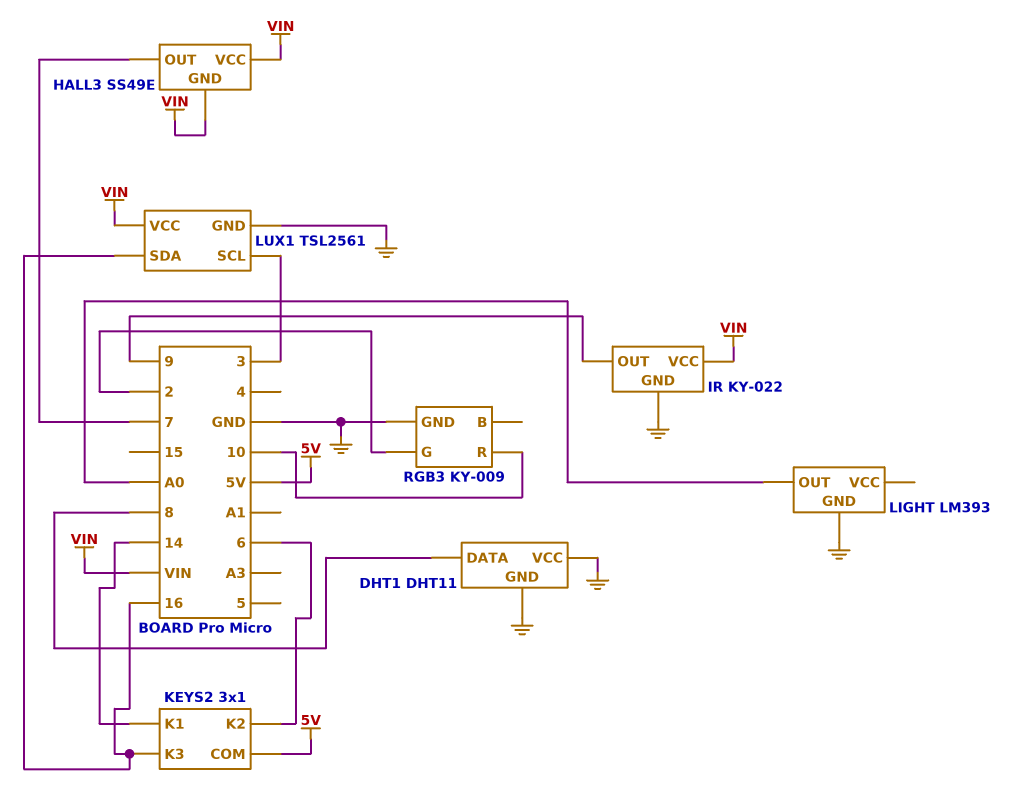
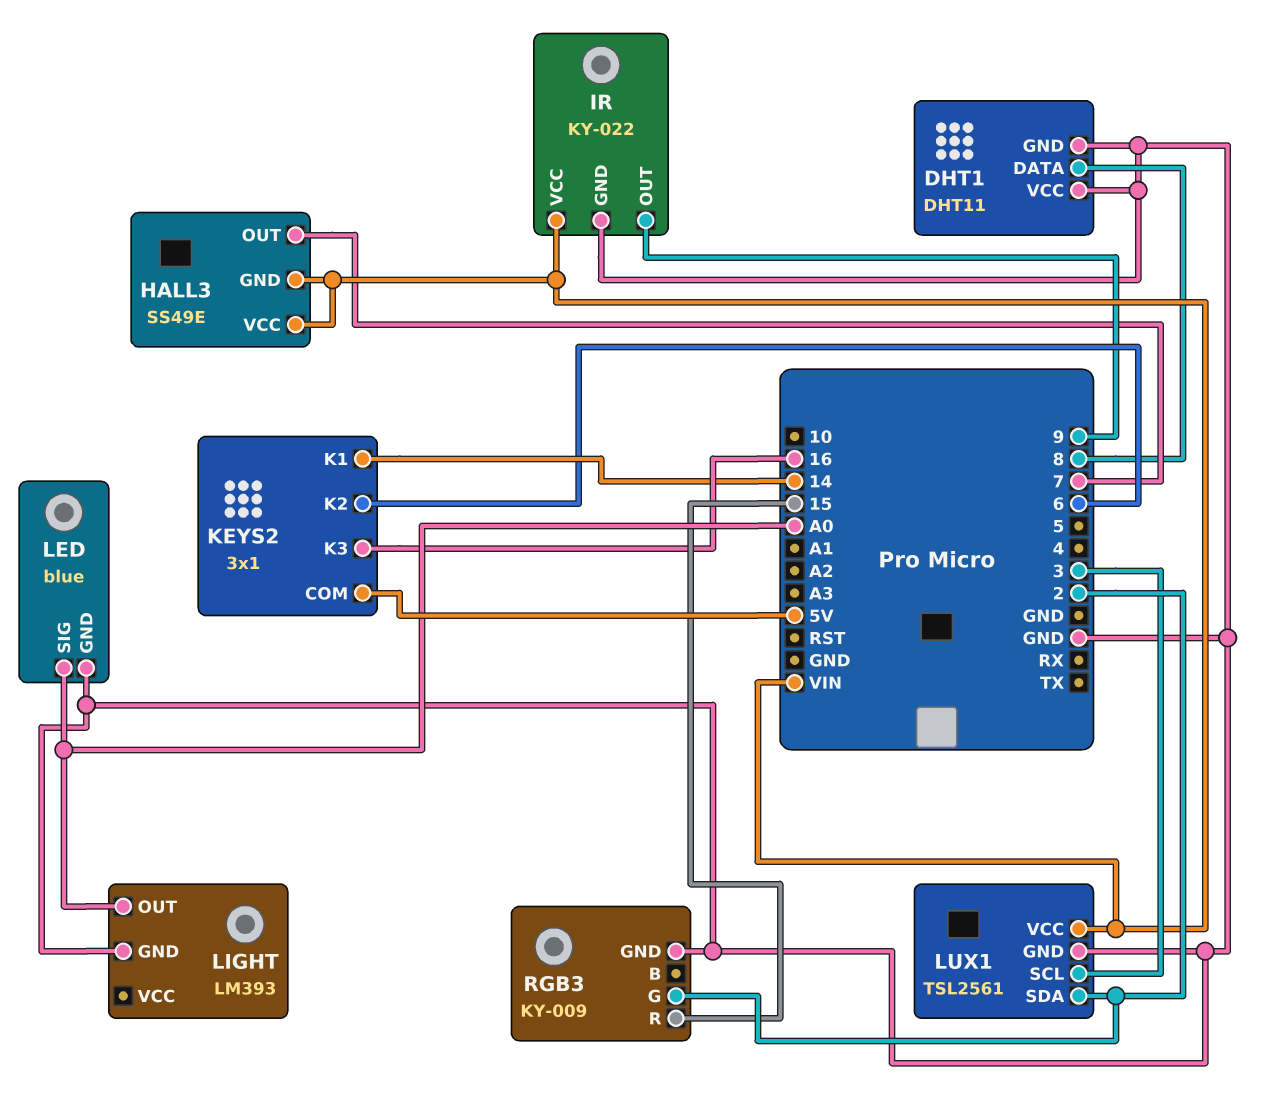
LED: none -> blue
LED pin GND: none -> GND
LED pin SIG: none -> A0
LUX1 pin SDA: 16 -> 2
RGB3 pin R: 10 -> 15

